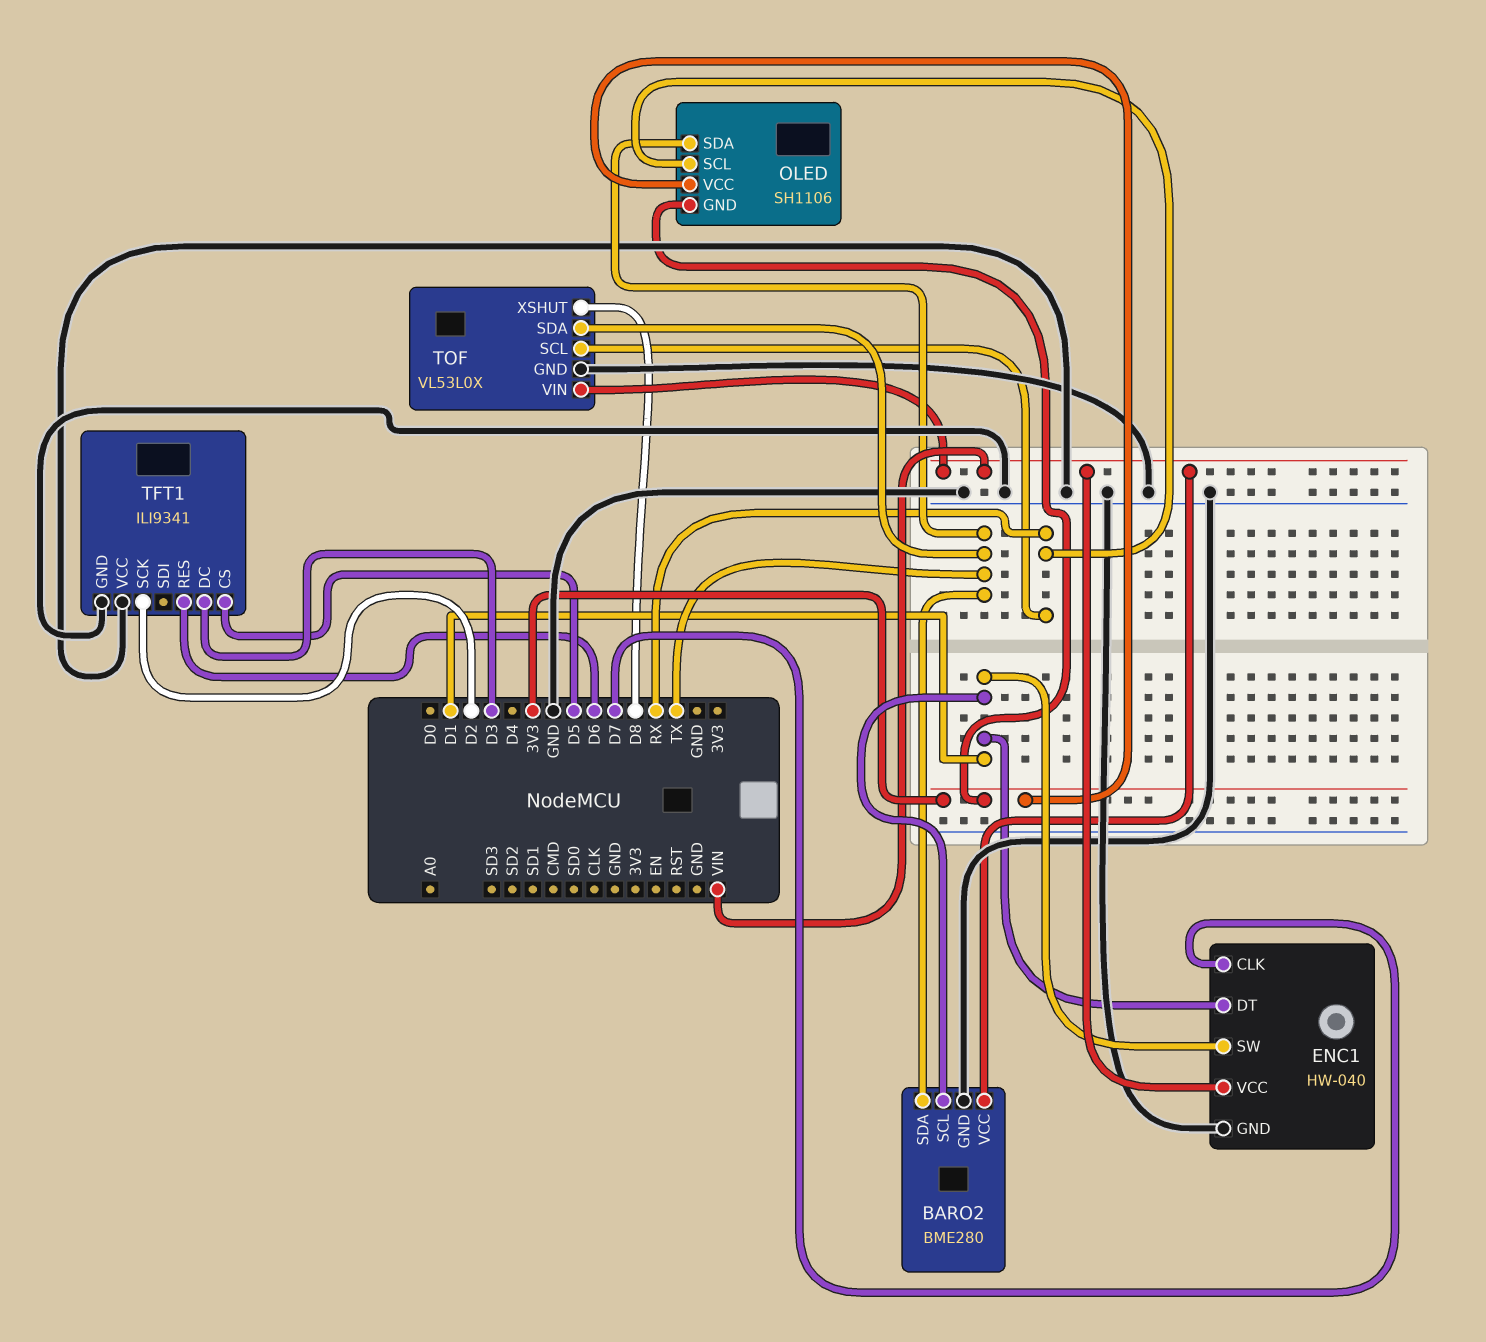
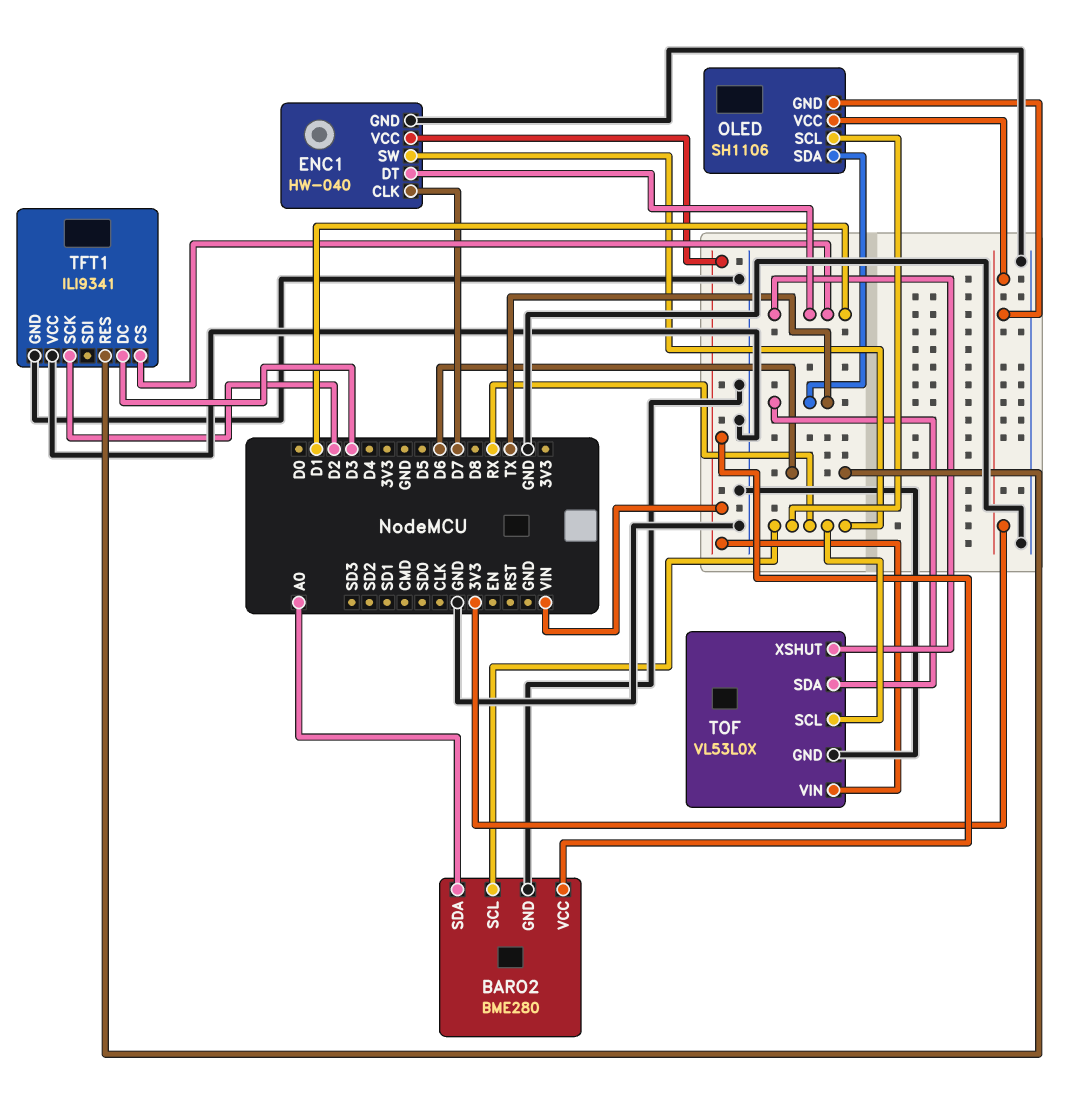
BARO2 pin SCL: D1 -> RX
BARO2 pin SDA: TX -> A0
ENC1 pin SW: D1 -> RX
TFT1 pin CS: D5 -> D1
TOF pin XSHUT: D8 -> D1

